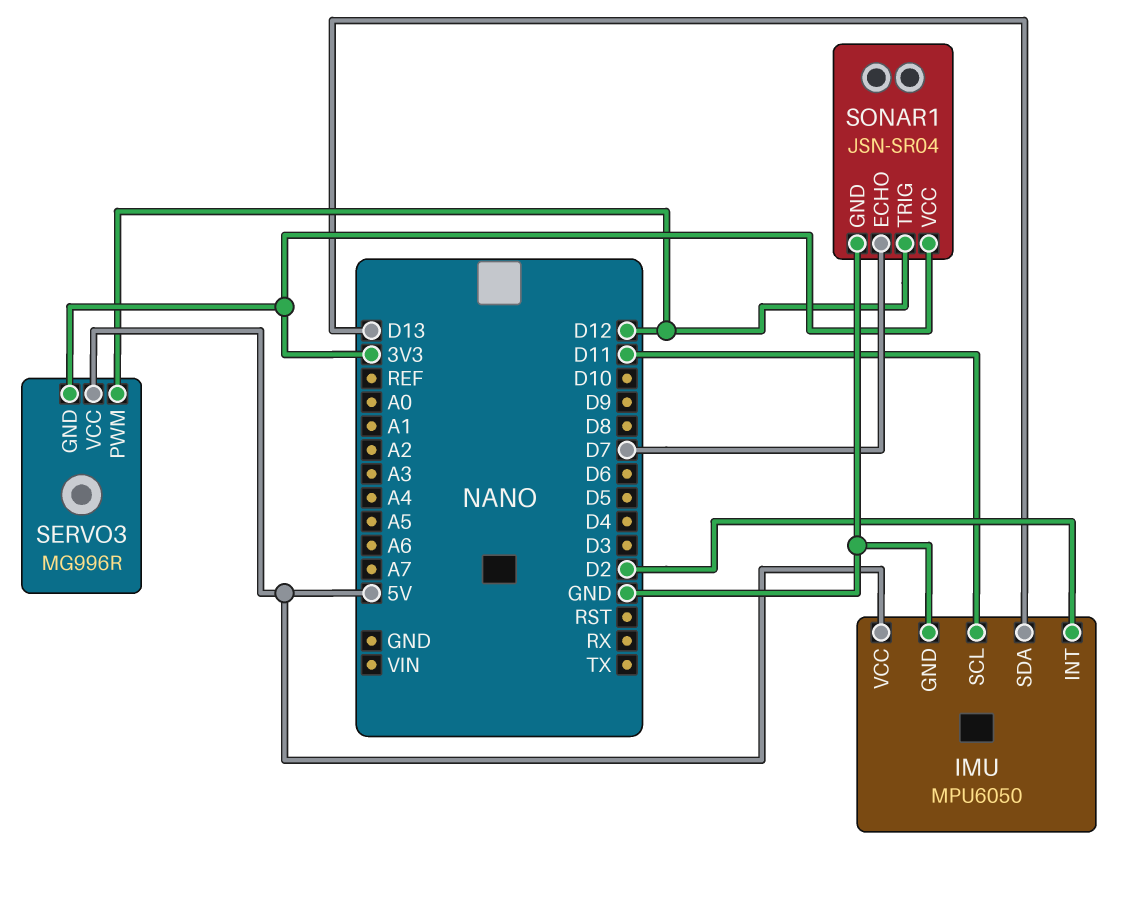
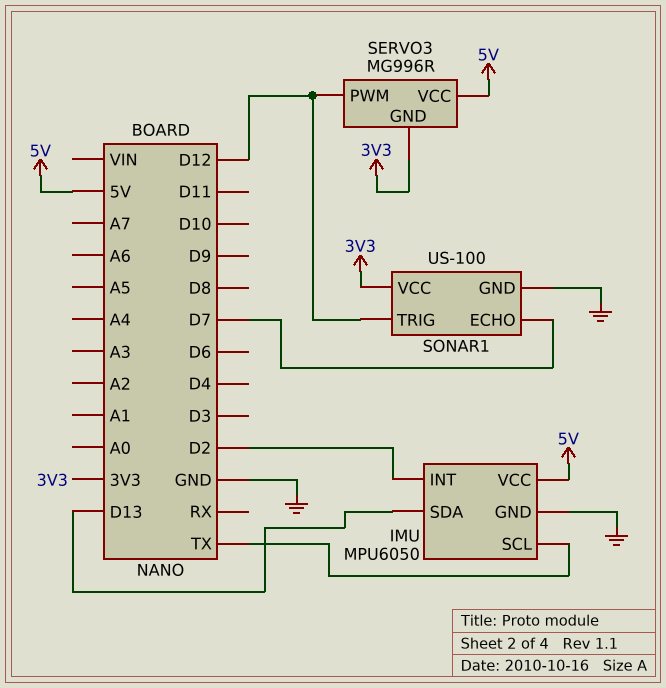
IMU pin SCL: D11 -> TX
SONAR1: JSN-SR04 -> US-100

